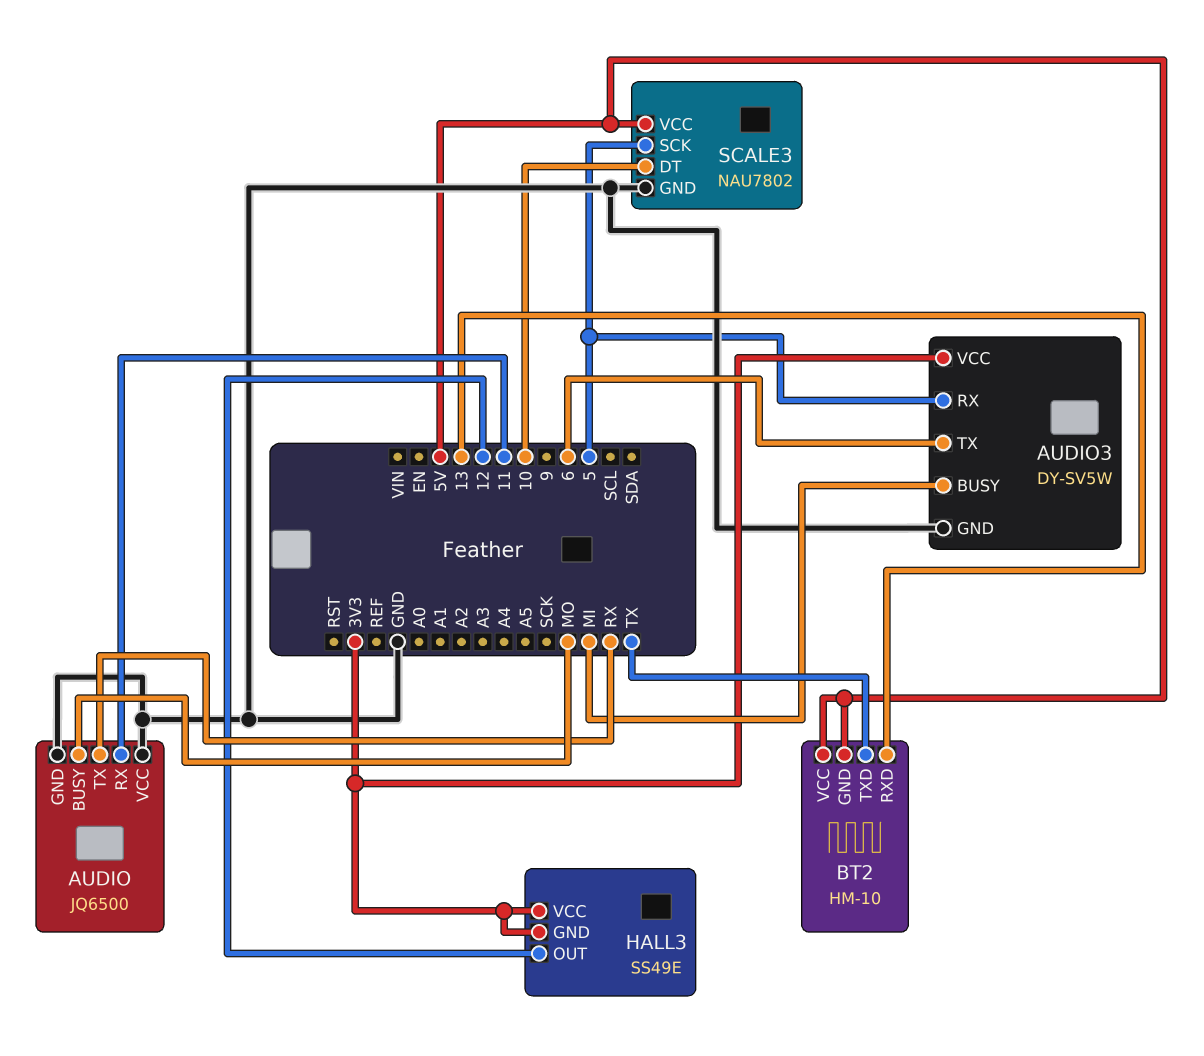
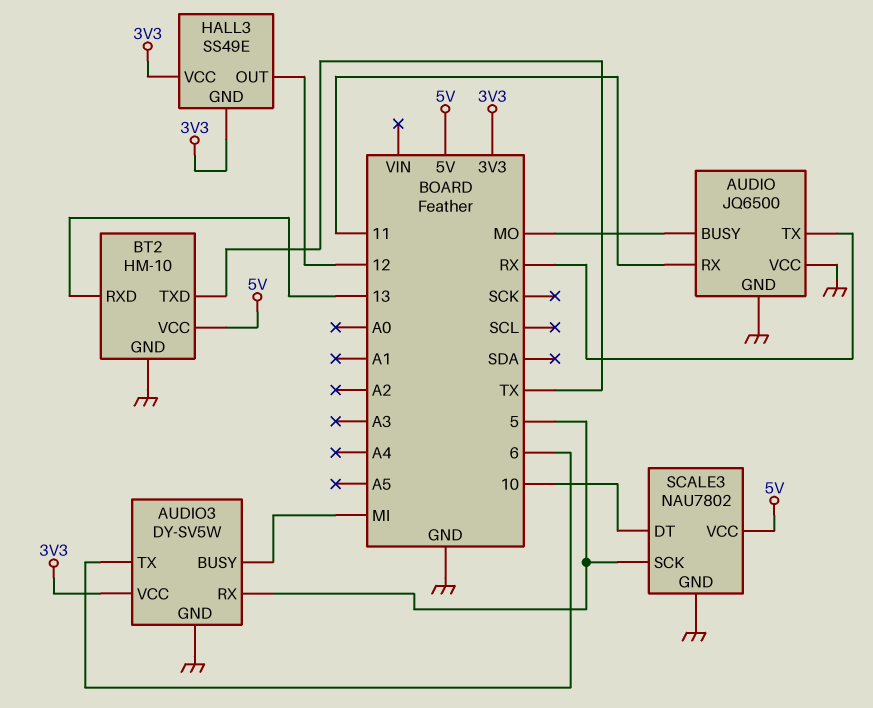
BT2 pin GND: 5V -> GND

